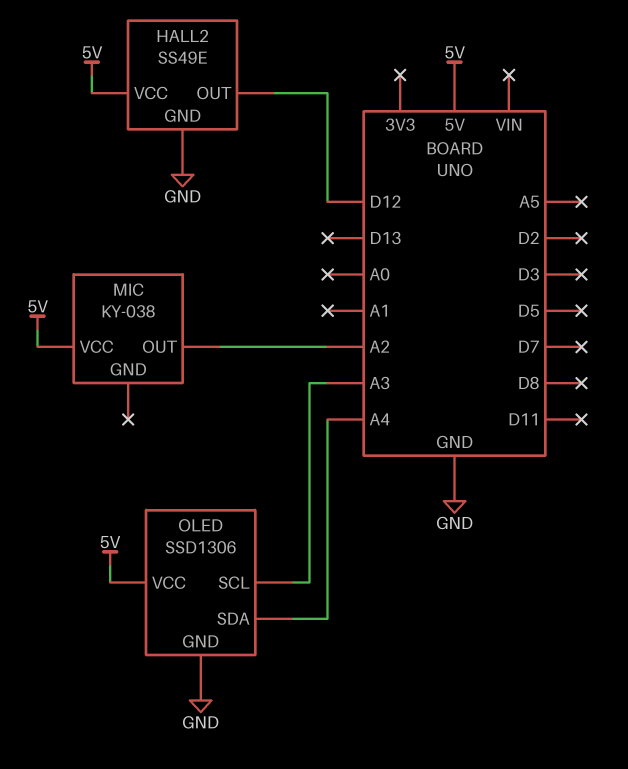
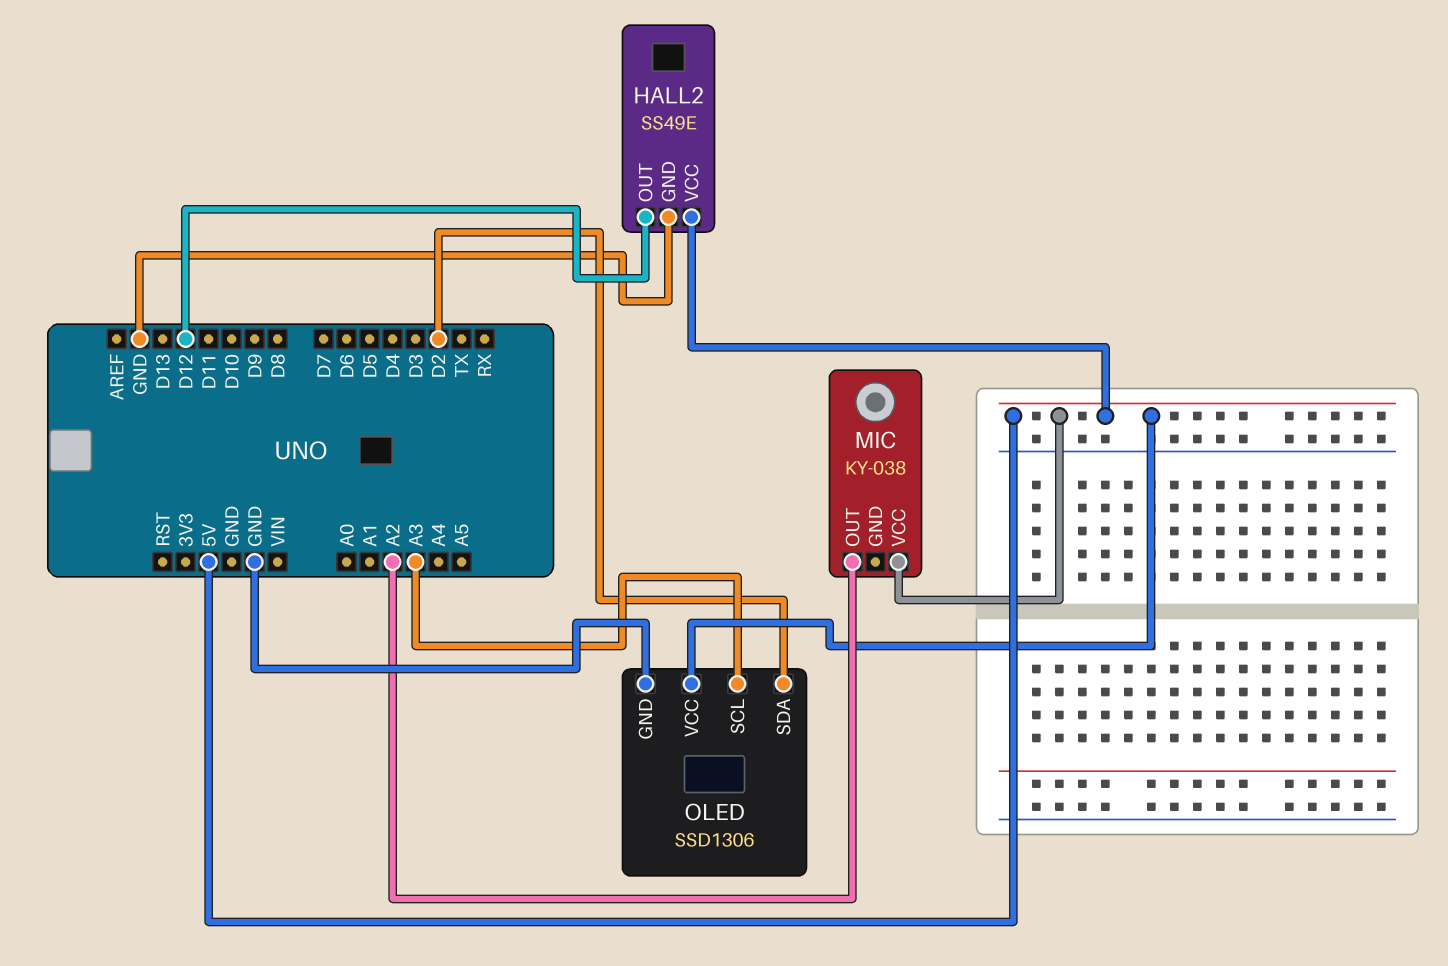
OLED pin SDA: A4 -> D2

